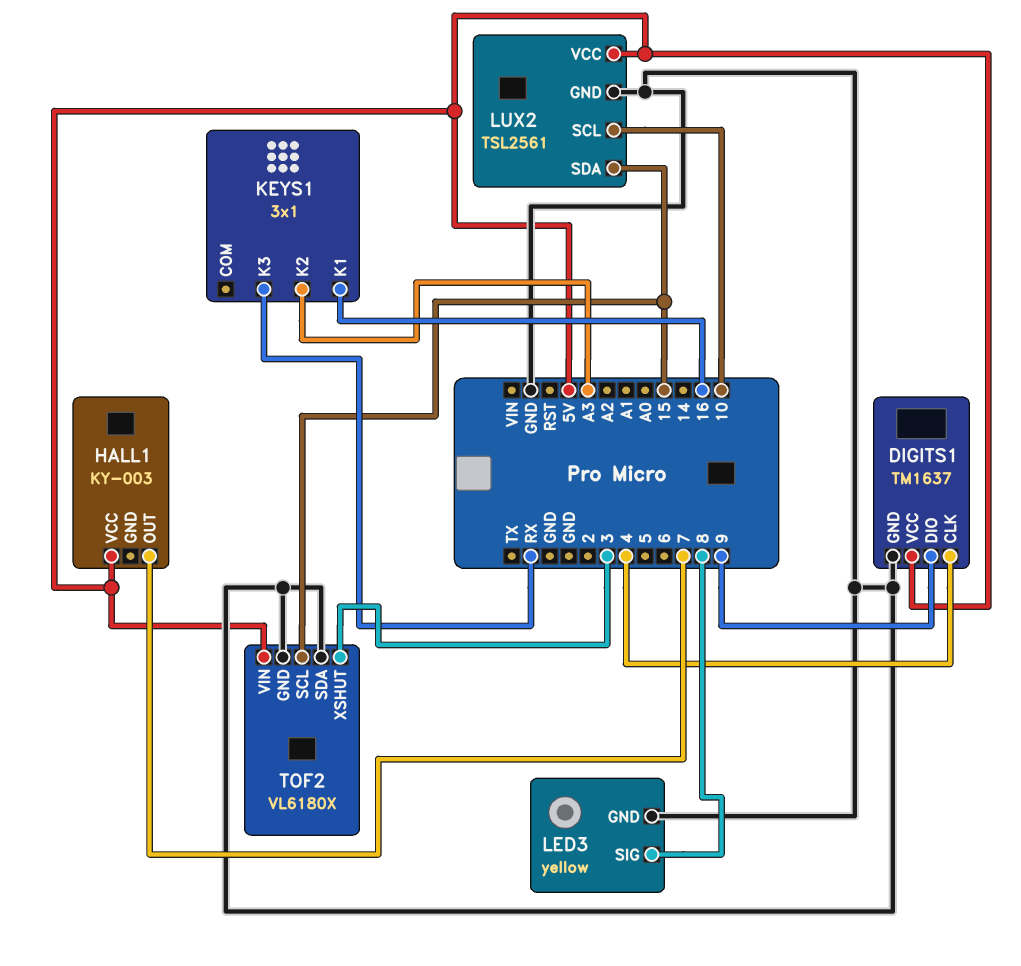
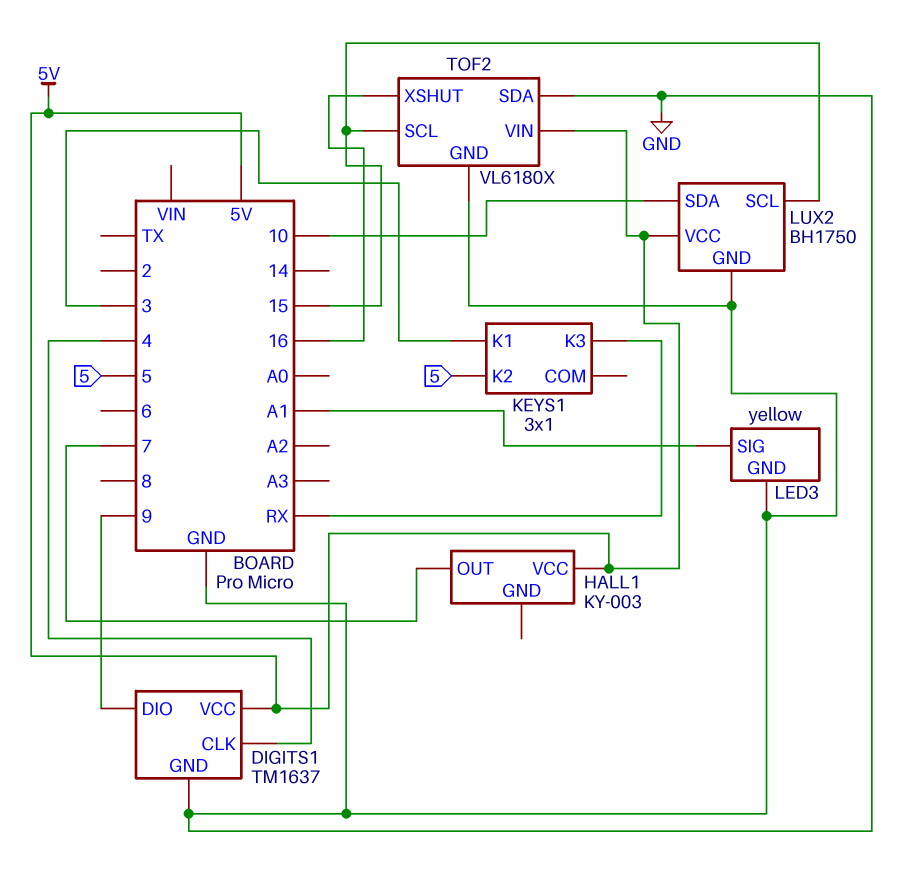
KEYS1 pin K1: 16 -> 3
KEYS1 pin K2: A3 -> 5
LED3 pin SIG: 8 -> A1
LUX2: TSL2561 -> BH1750
LUX2 pin SCL: 10 -> 15
LUX2 pin SDA: 15 -> 10
TOF2 pin XSHUT: 3 -> 16

